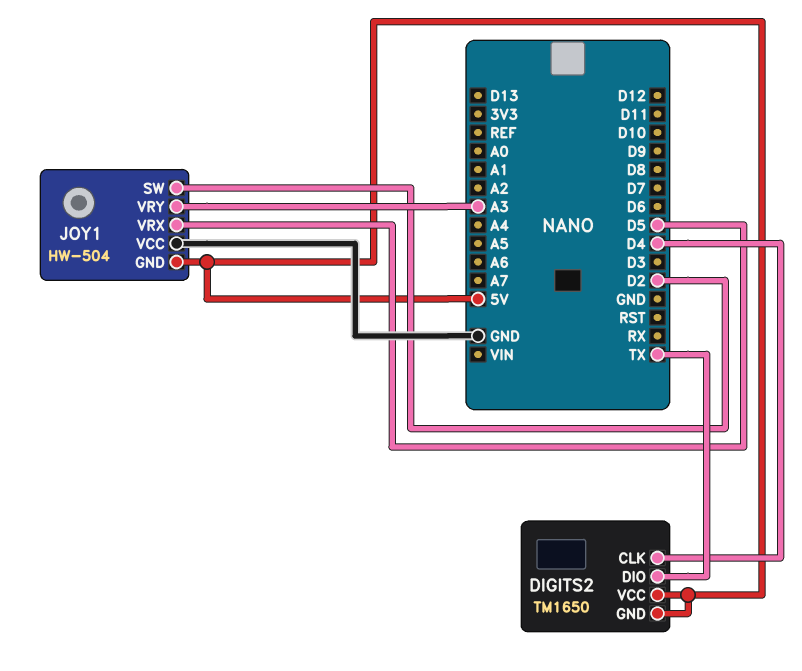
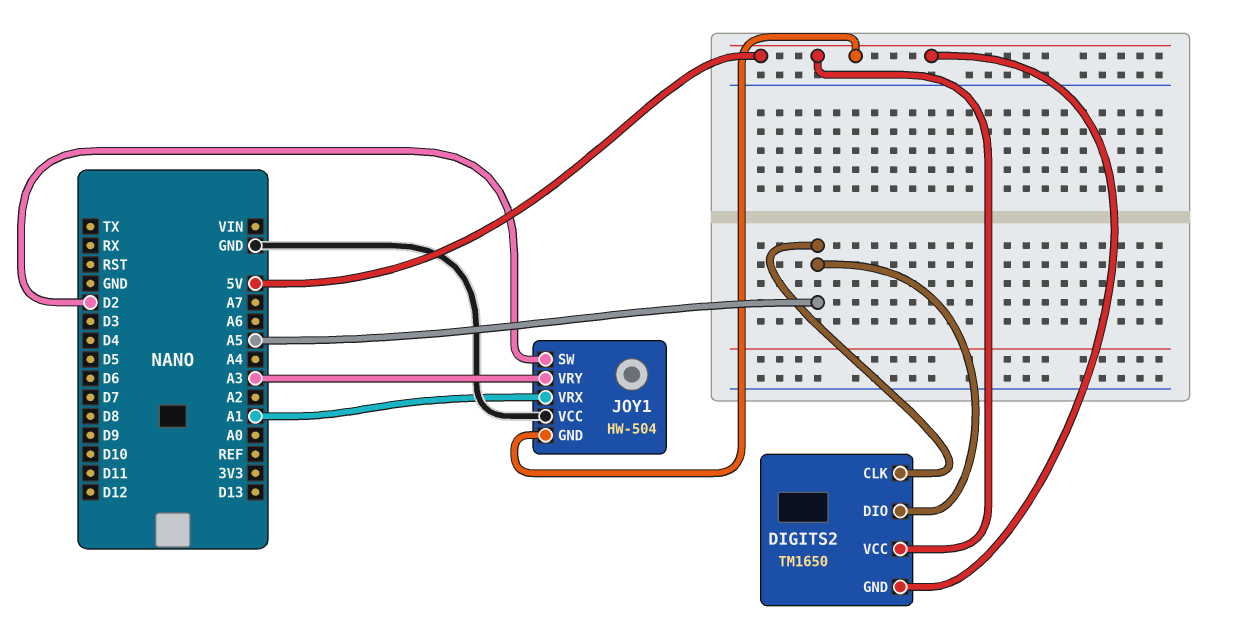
DIGITS2 pin CLK: D4 -> A5
DIGITS2 pin DIO: TX -> A5
JOY1 pin VRX: D5 -> A1

